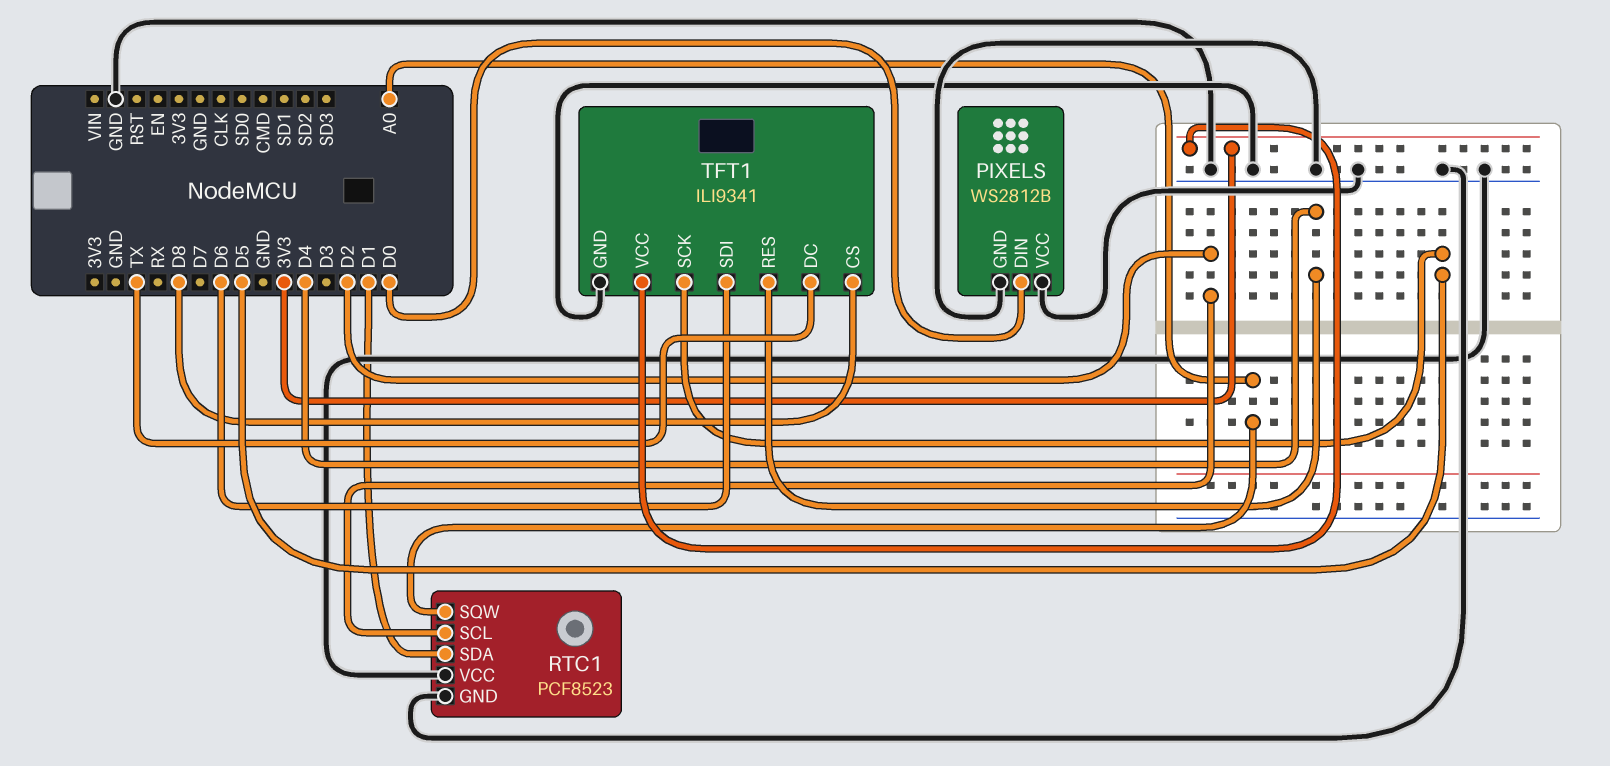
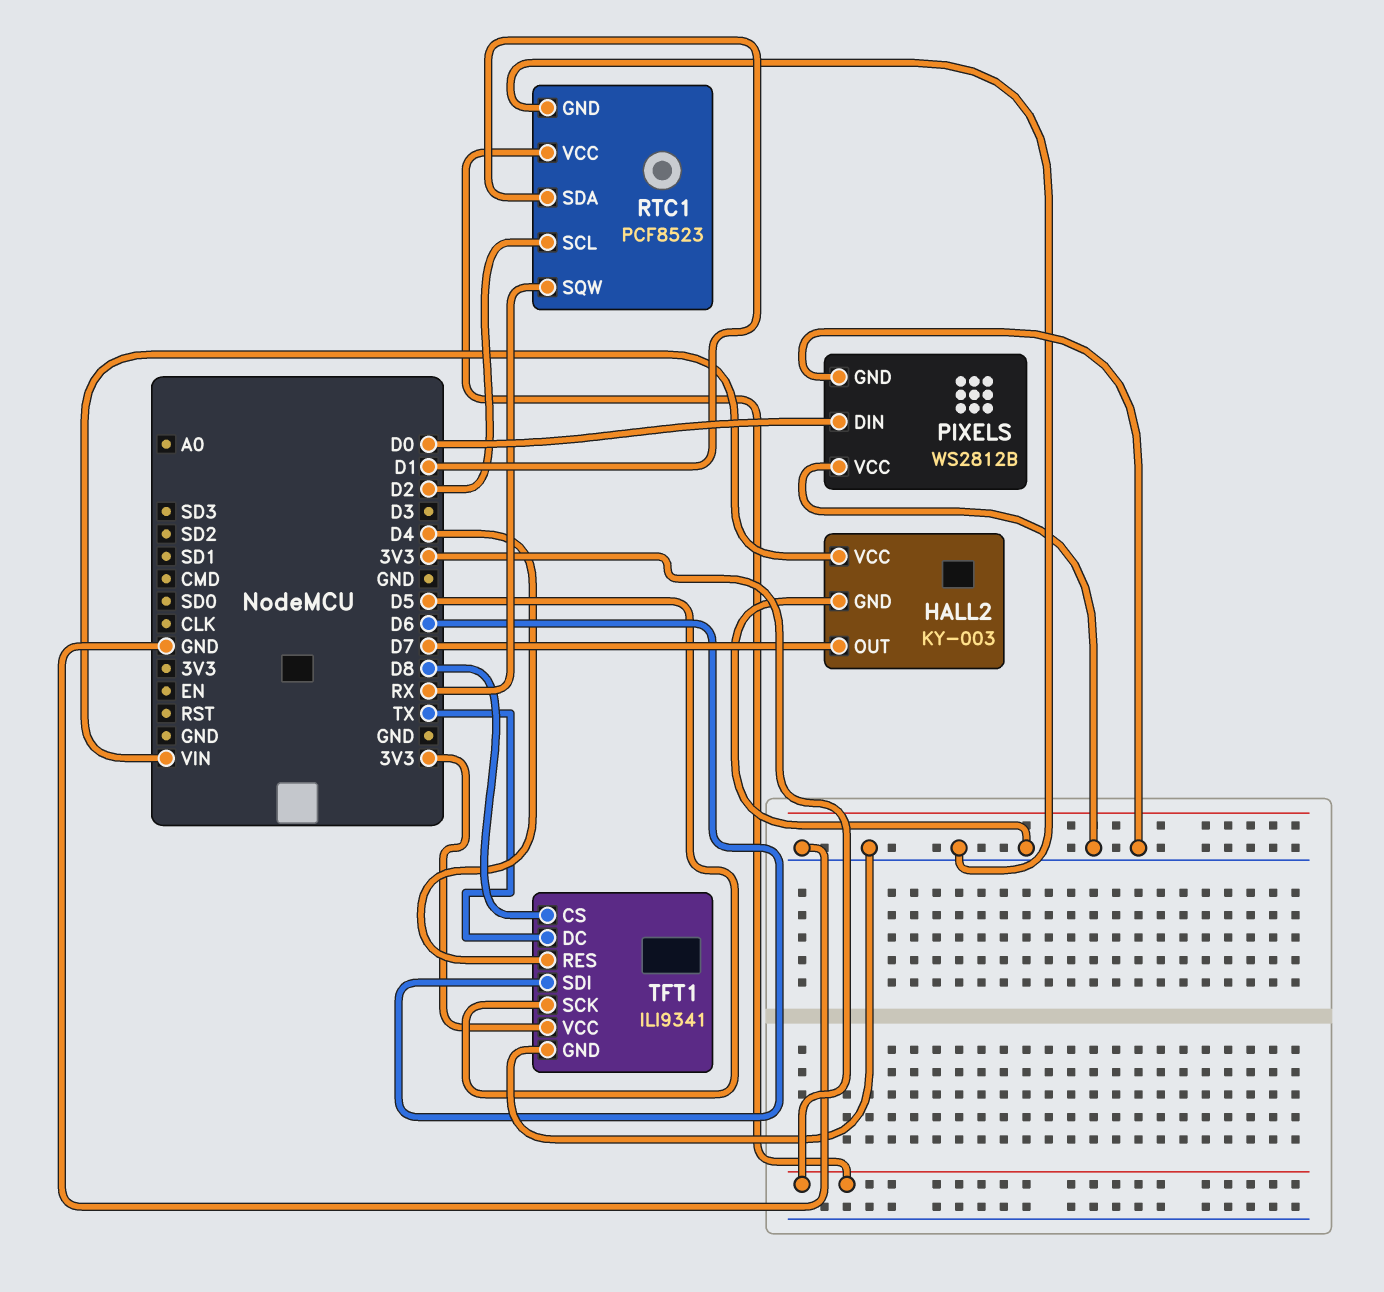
HALL2: none -> KY-003
HALL2 pin GND: none -> GND
HALL2 pin OUT: none -> D7
HALL2 pin VCC: none -> VIN
RTC1 pin SQW: A0 -> RX
RTC1 pin VCC: GND -> 3V3

